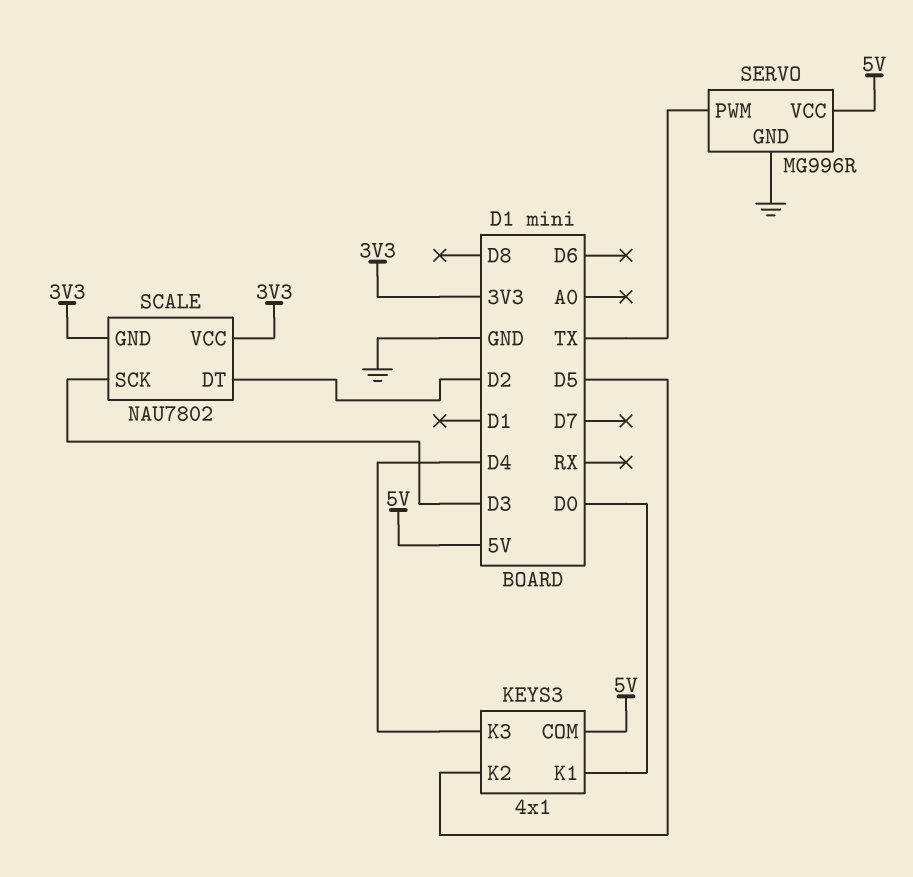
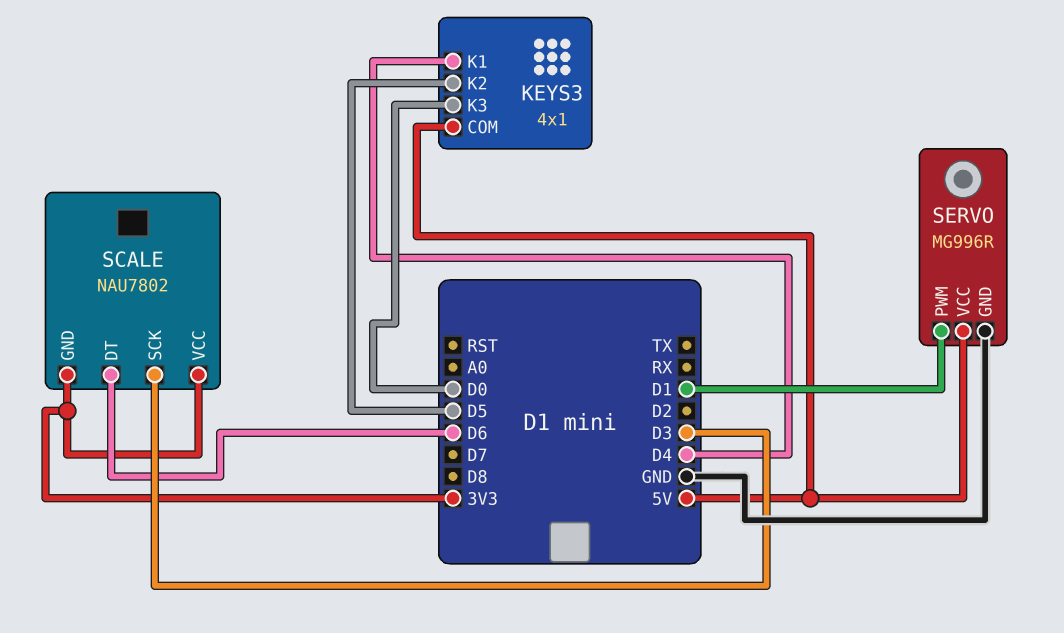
KEYS3 pin K1: D0 -> D4
KEYS3 pin K3: D4 -> D0
SCALE pin DT: D2 -> D6
SERVO pin PWM: TX -> D1

